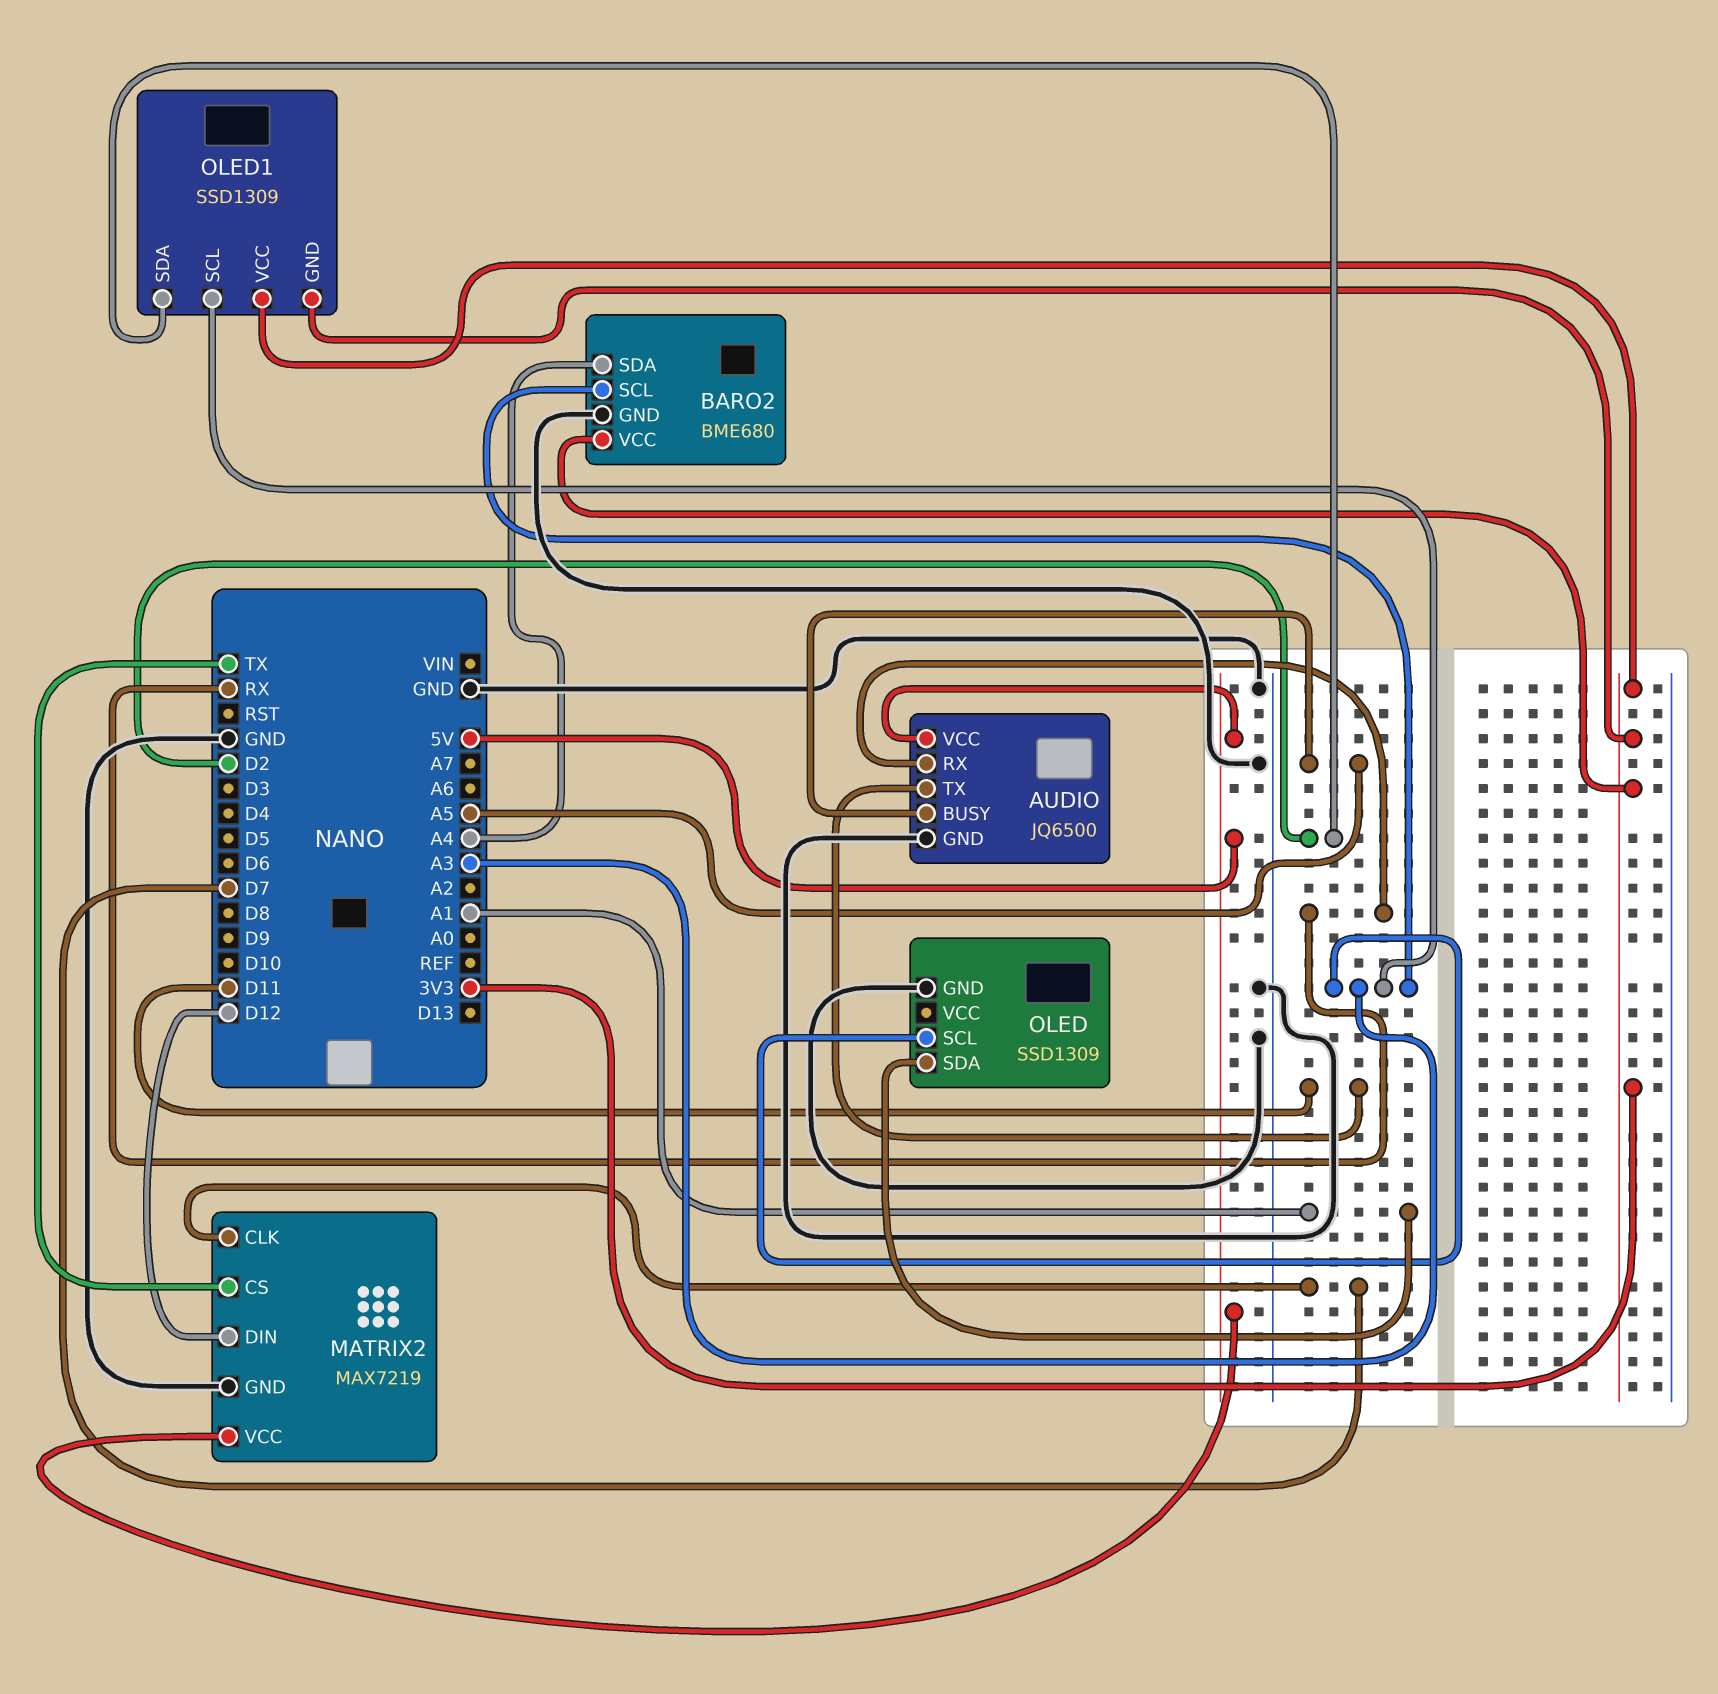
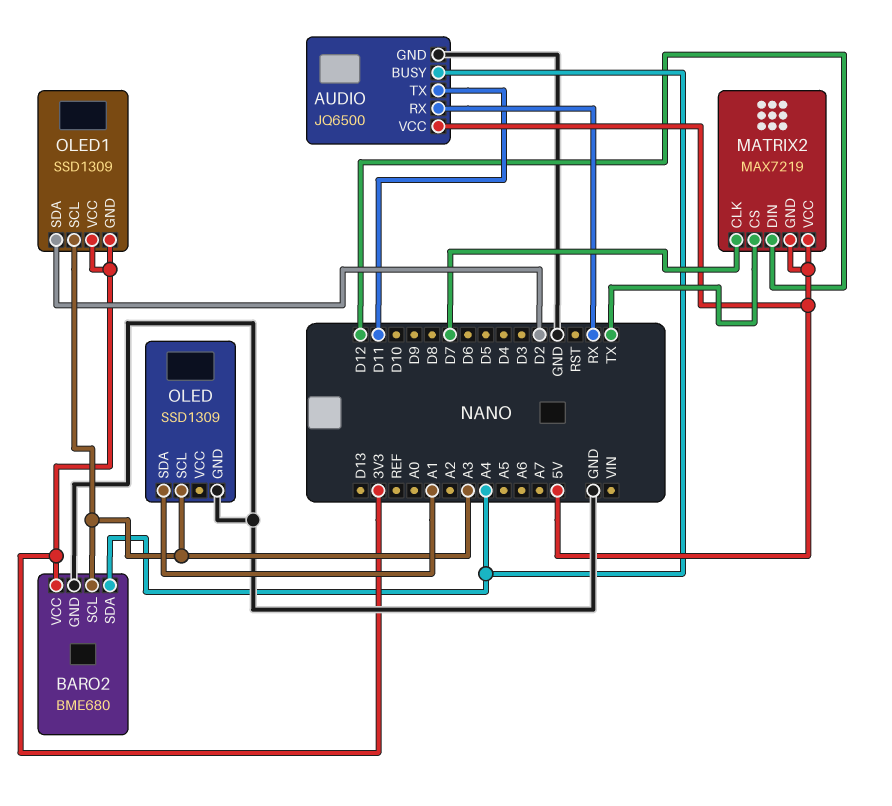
AUDIO pin BUSY: A5 -> A4
MATRIX2 pin GND: GND -> 5V

